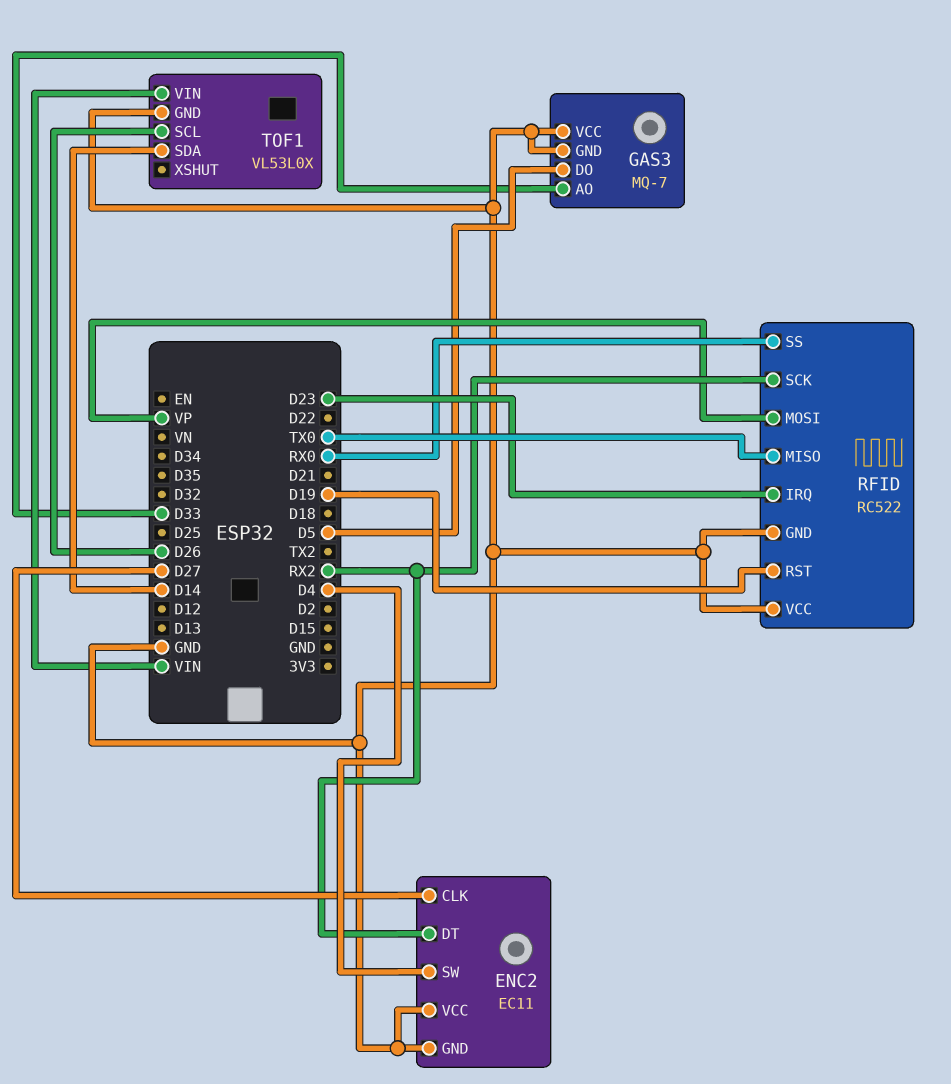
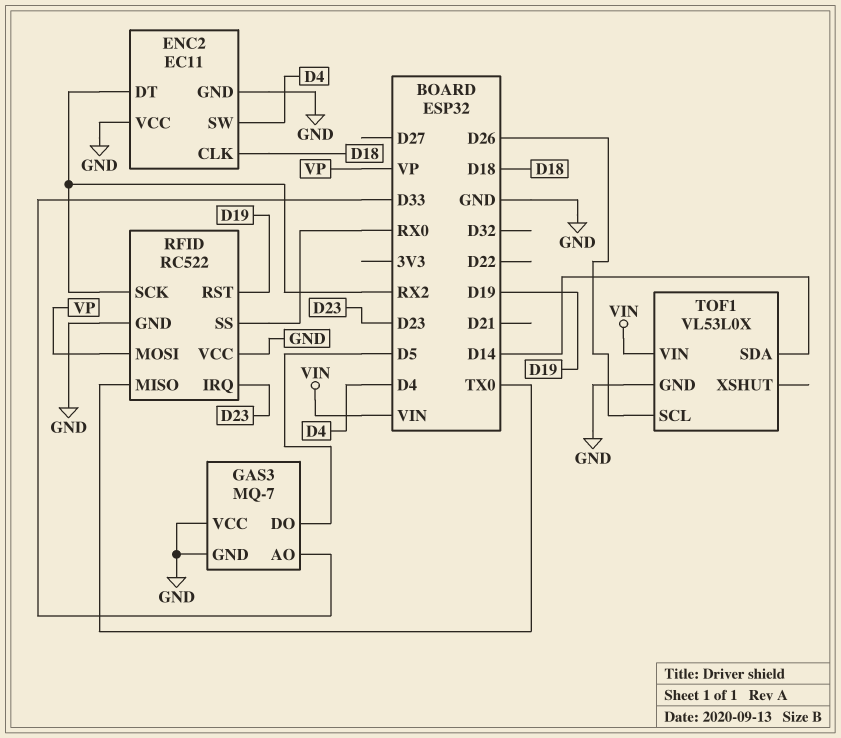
ENC2 pin CLK: D27 -> D18

